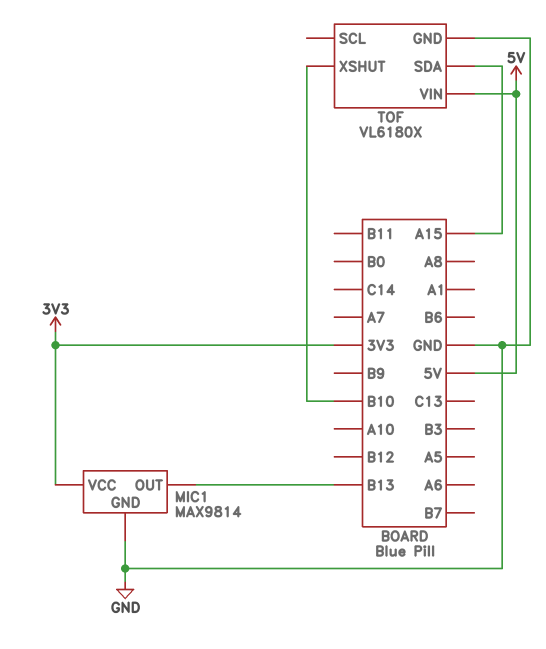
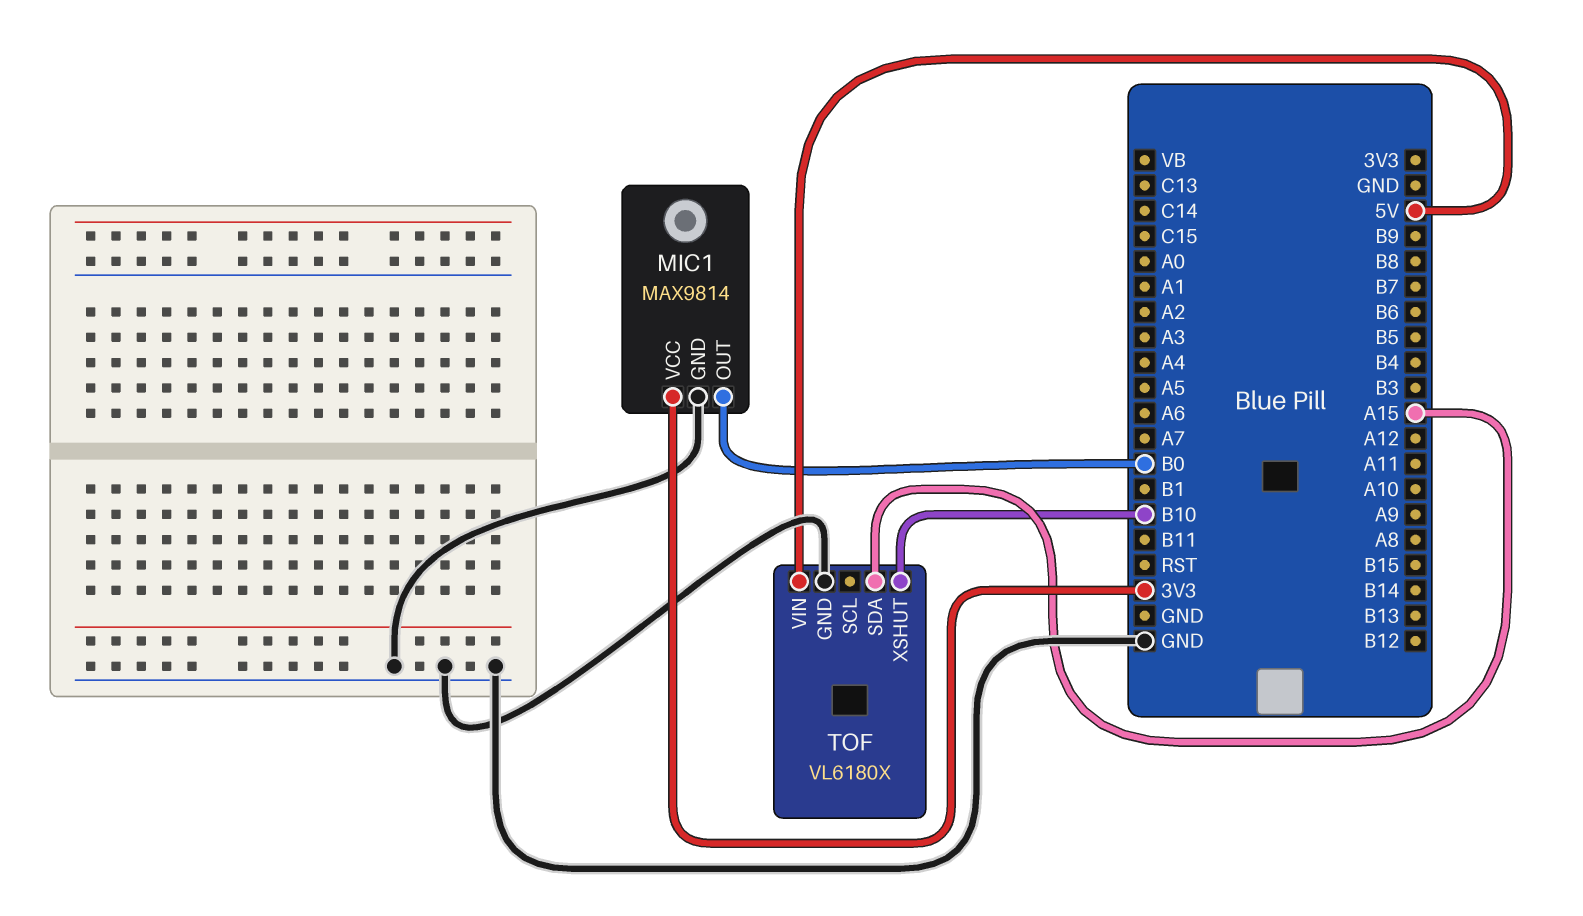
MIC1 pin OUT: B13 -> B0

